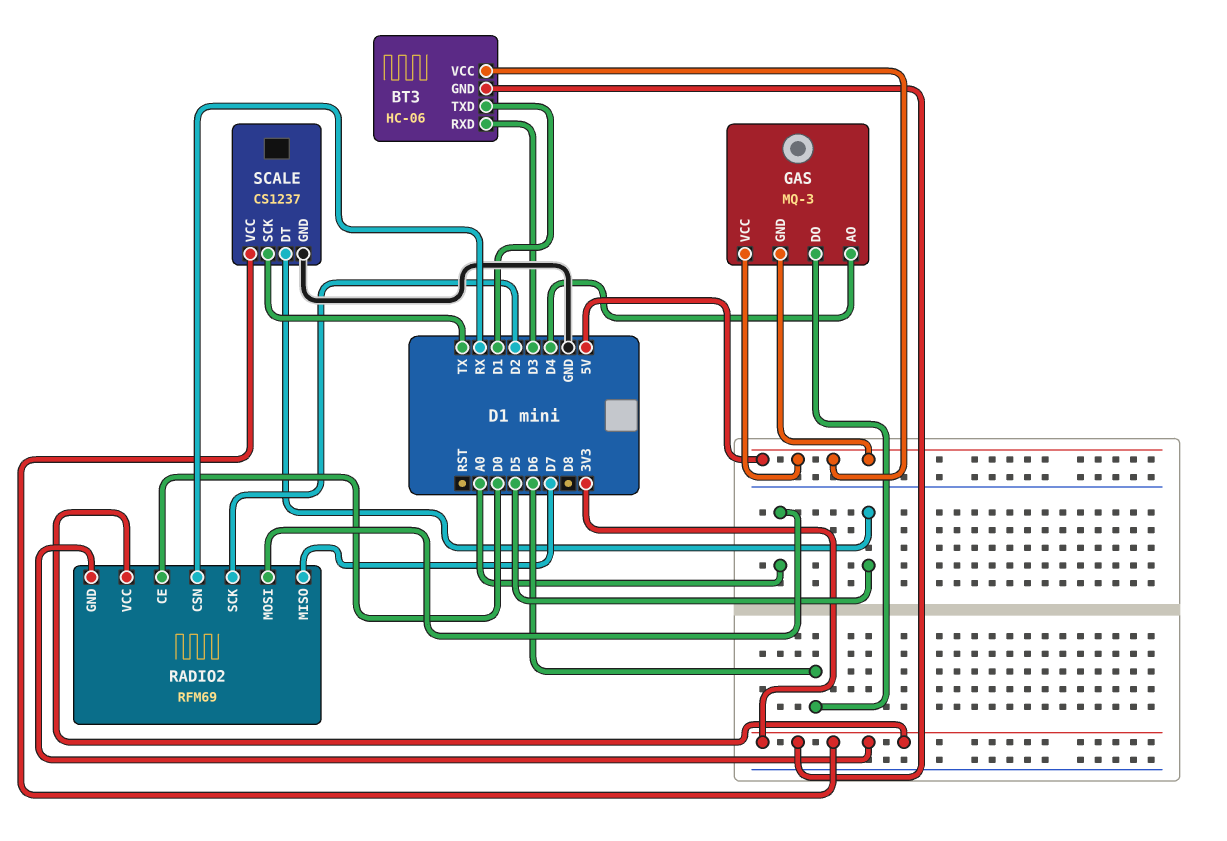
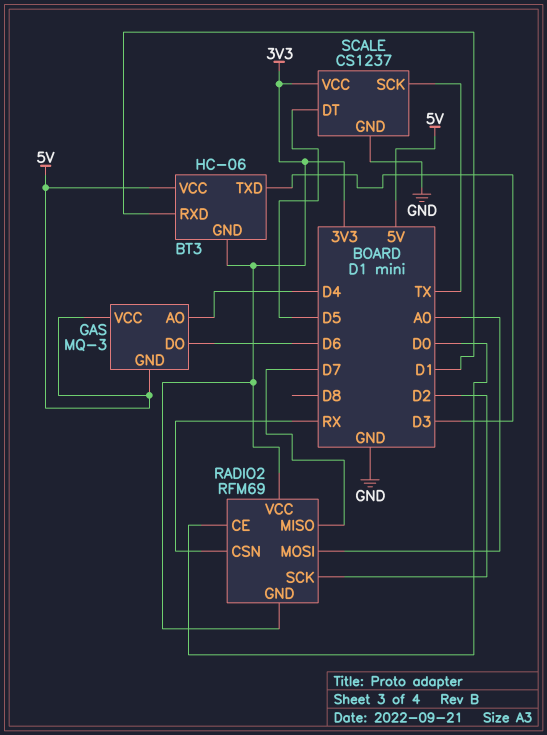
BT3 pin RXD: D3 -> D1
BT3 pin TXD: D1 -> D3

